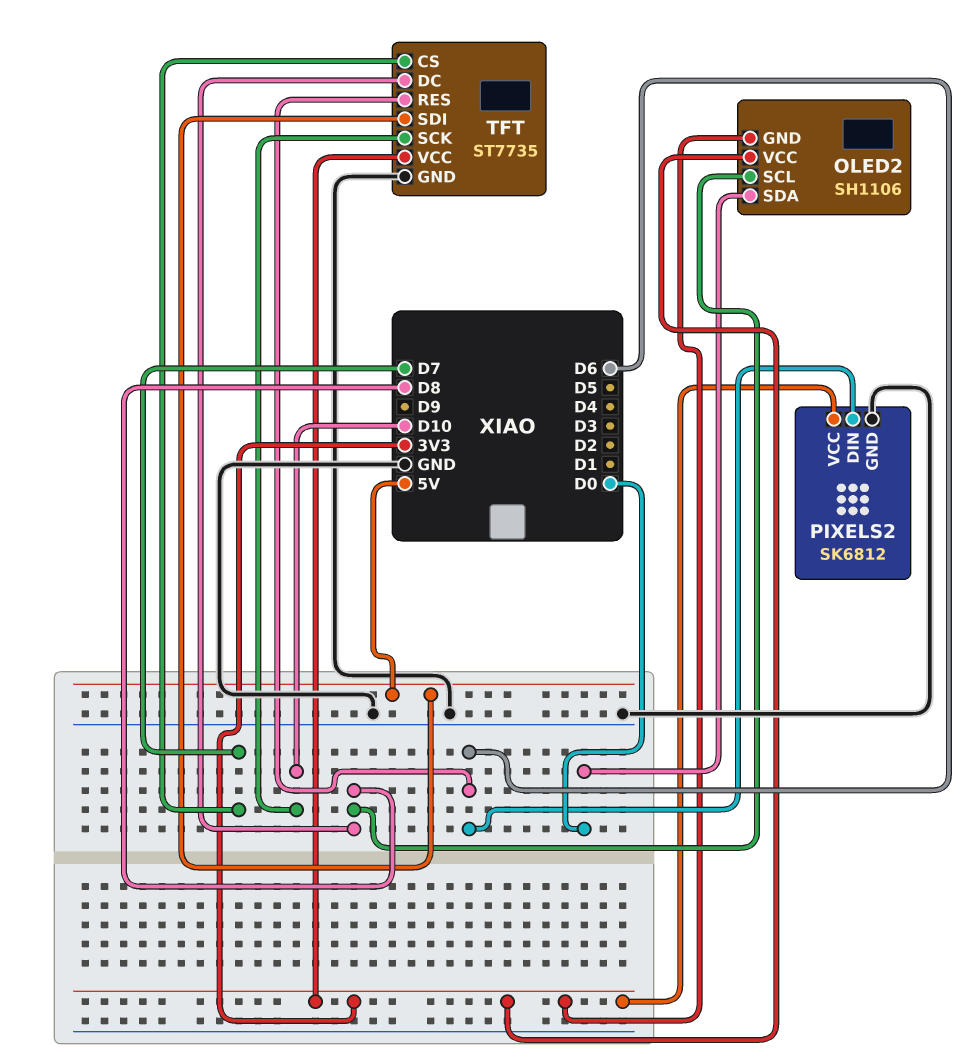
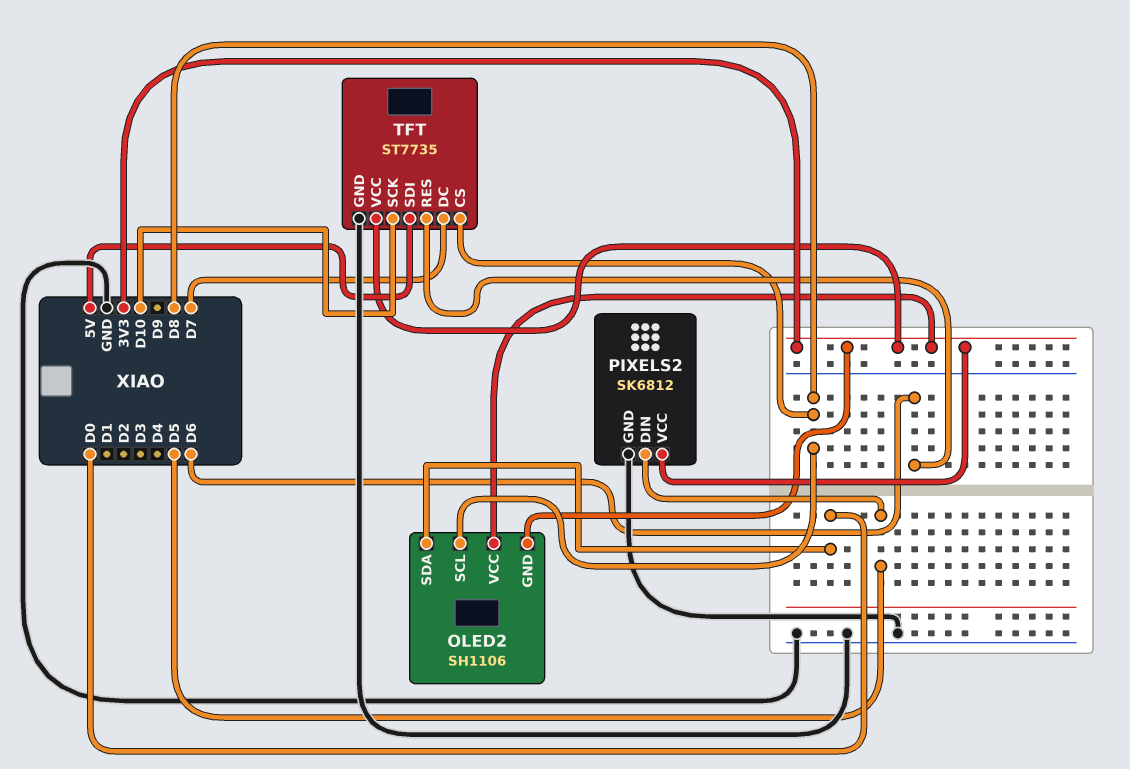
PIXELS2 pin DIN: D6 -> D5
TFT pin CS: D7 -> D8
TFT pin DC: D8 -> D7

